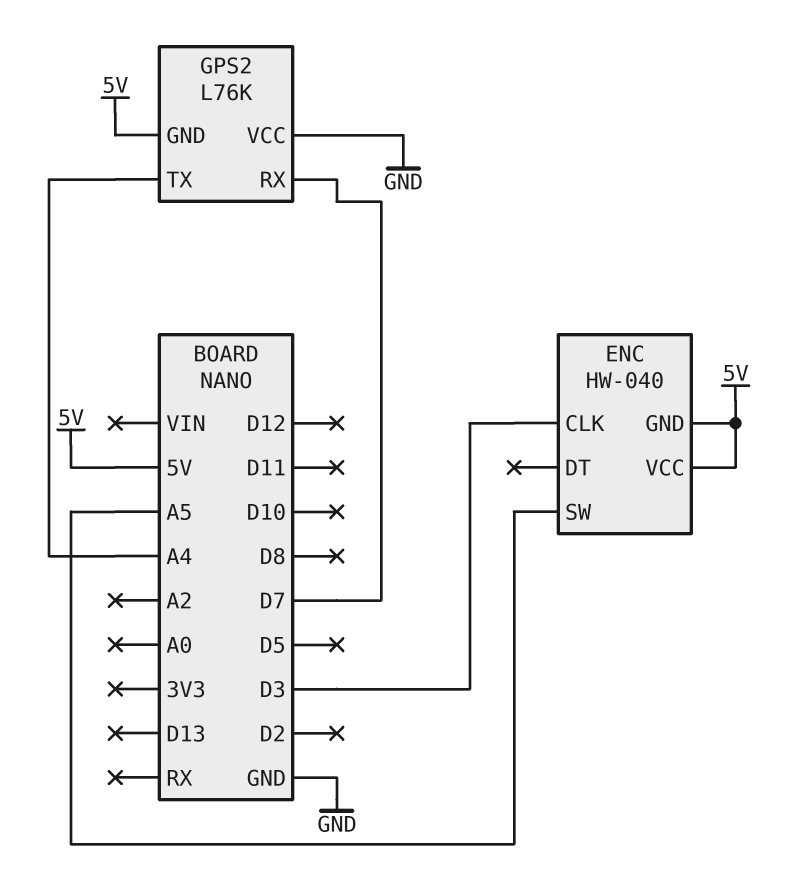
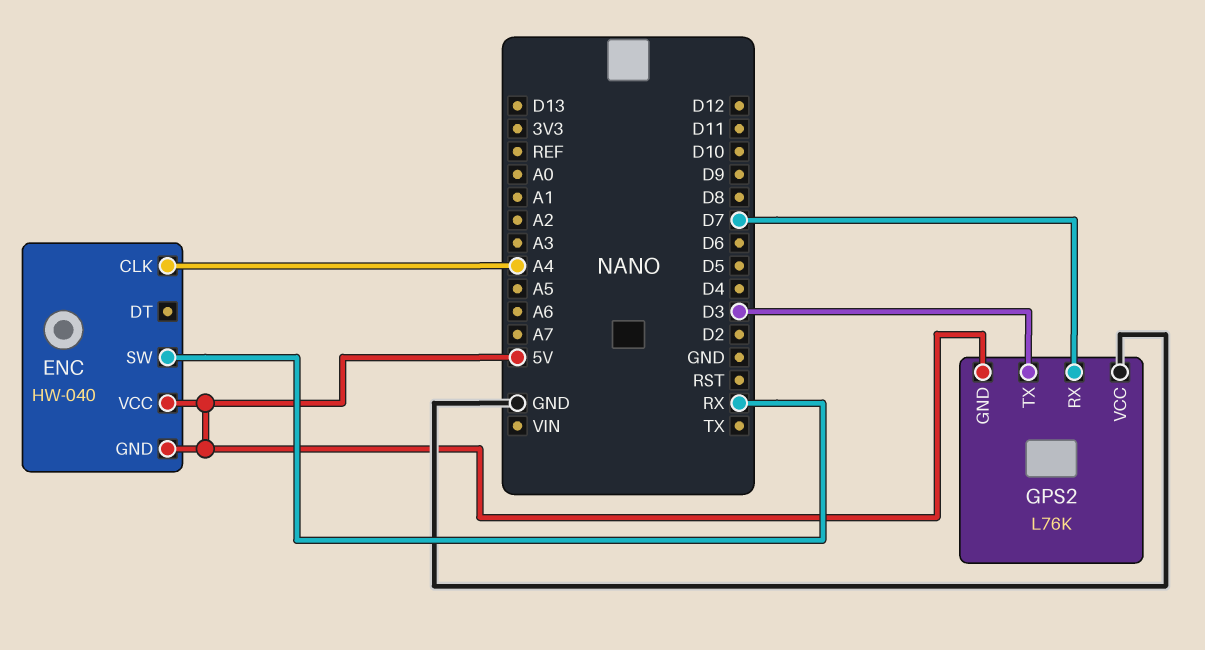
ENC pin CLK: D3 -> A4
ENC pin SW: A5 -> RX
GPS2 pin TX: A4 -> D3

